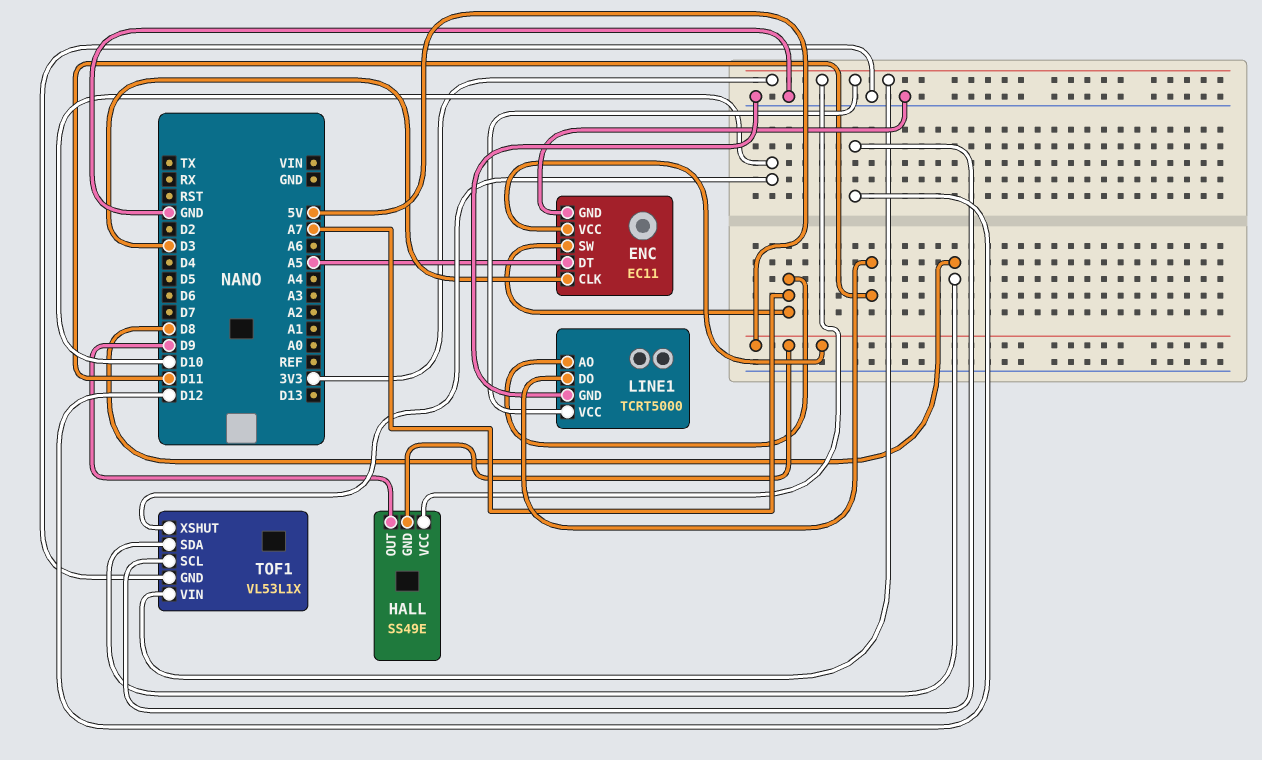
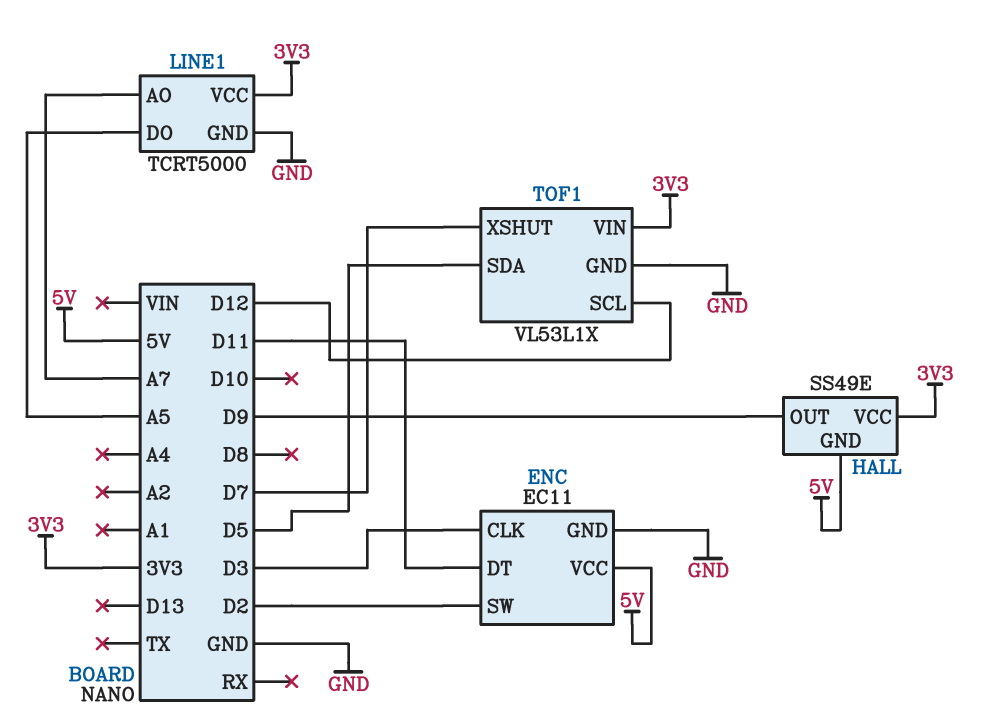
ENC pin DT: A5 -> D11
ENC pin SW: A7 -> D2
LINE1 pin DO: D11 -> A5
TOF1 pin SDA: D8 -> D5
TOF1 pin XSHUT: D10 -> D7

